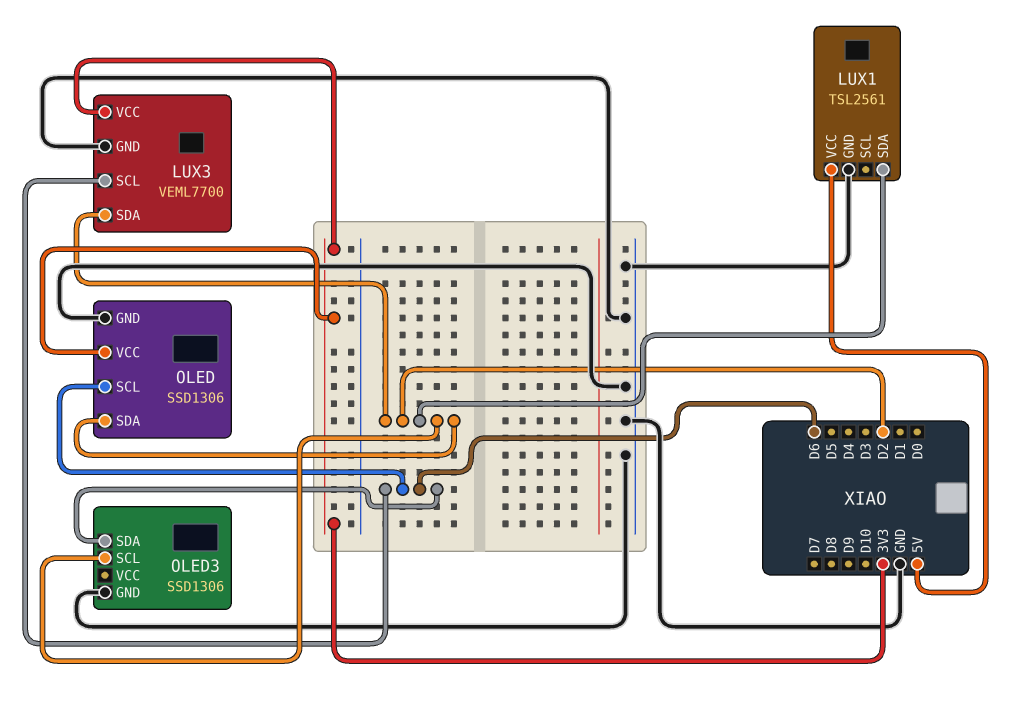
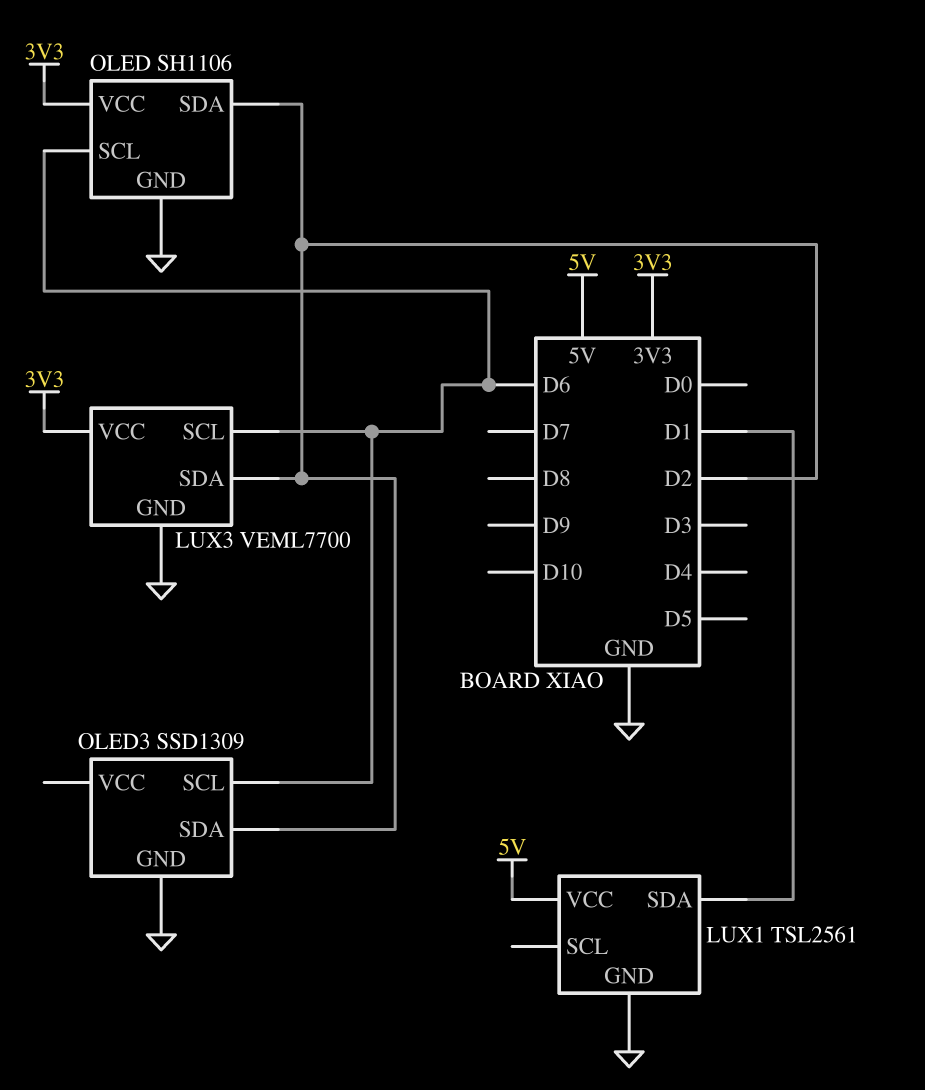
LUX1 pin SDA: D2 -> D1
OLED: SSD1306 -> SH1106
OLED3: SSD1306 -> SSD1309
OLED3 pin SCL: D2 -> D6
OLED3 pin SDA: D6 -> D2

